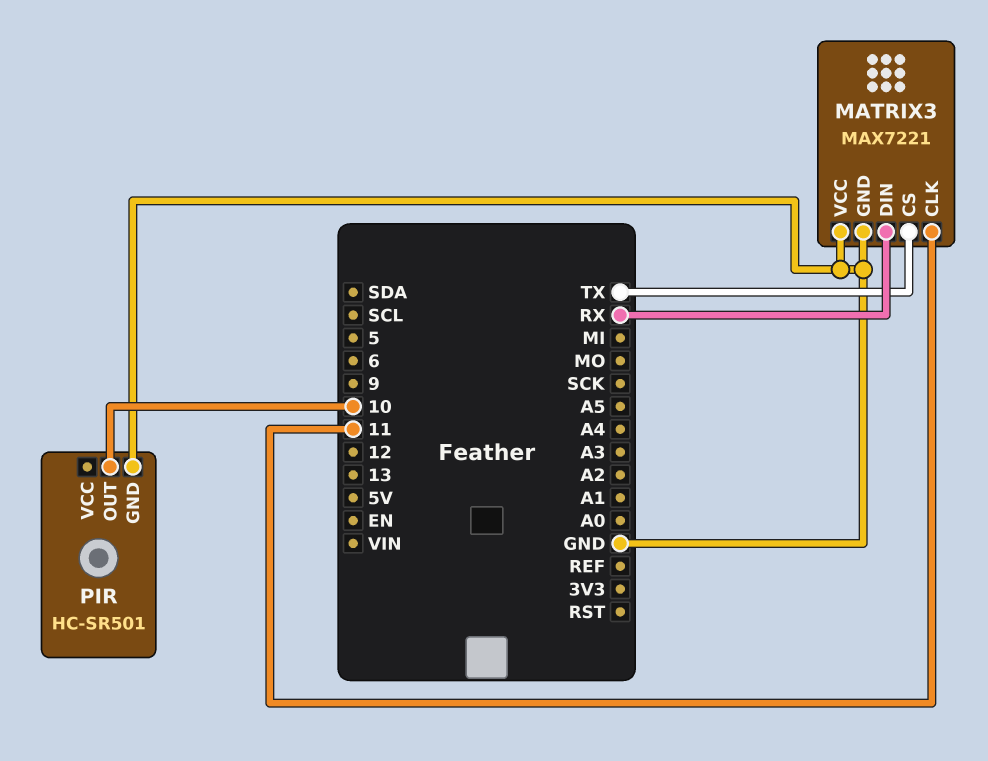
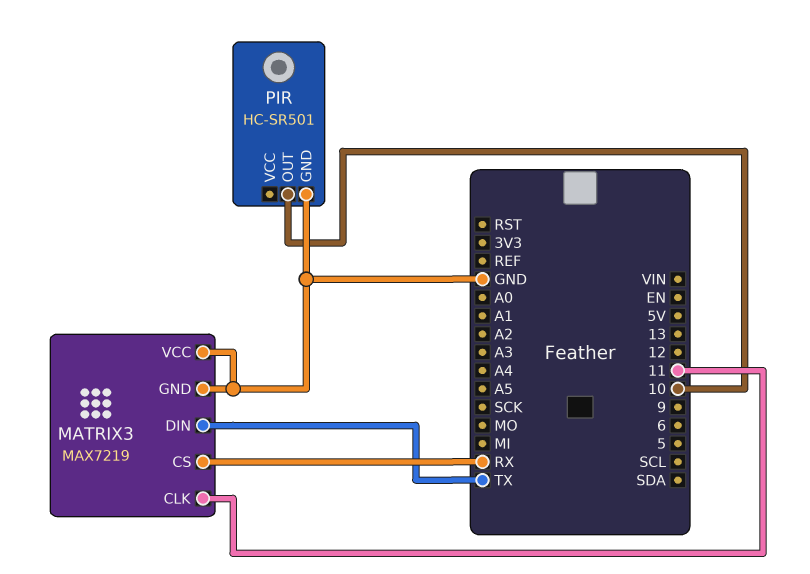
MATRIX3: MAX7221 -> MAX7219
MATRIX3 pin CS: TX -> RX
MATRIX3 pin DIN: RX -> TX

